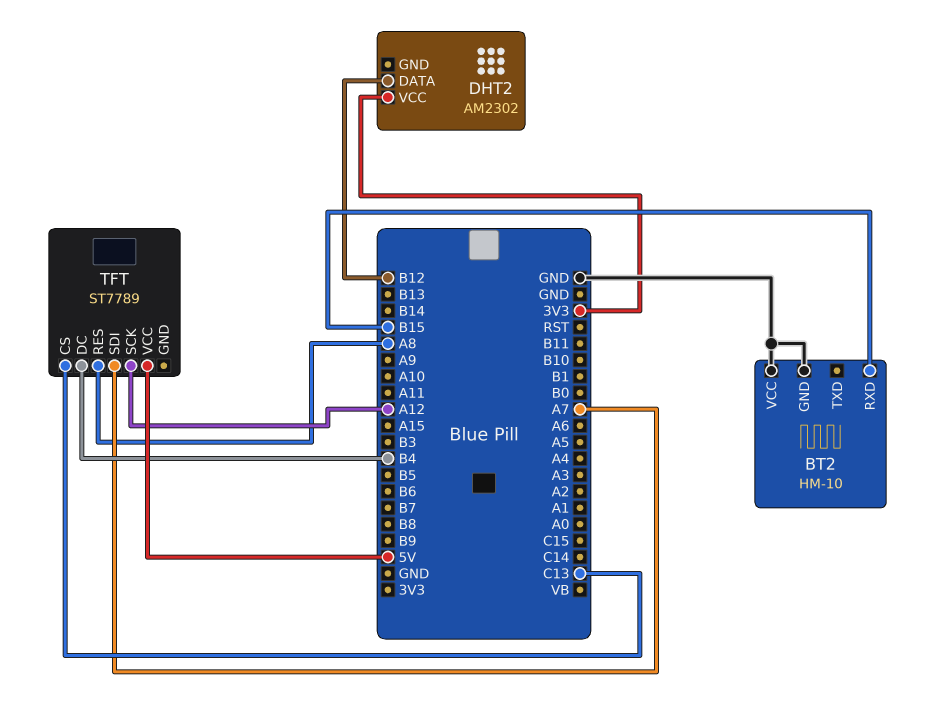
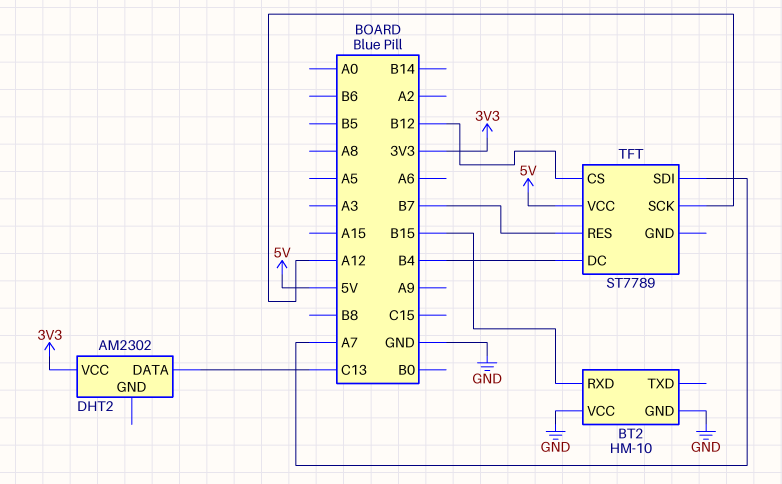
DHT2 pin DATA: B12 -> C13
TFT pin CS: C13 -> B12
TFT pin RES: A8 -> B7

